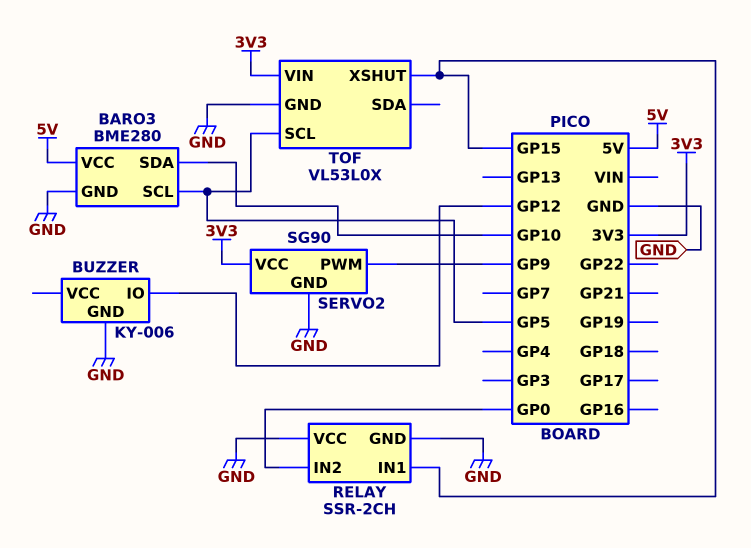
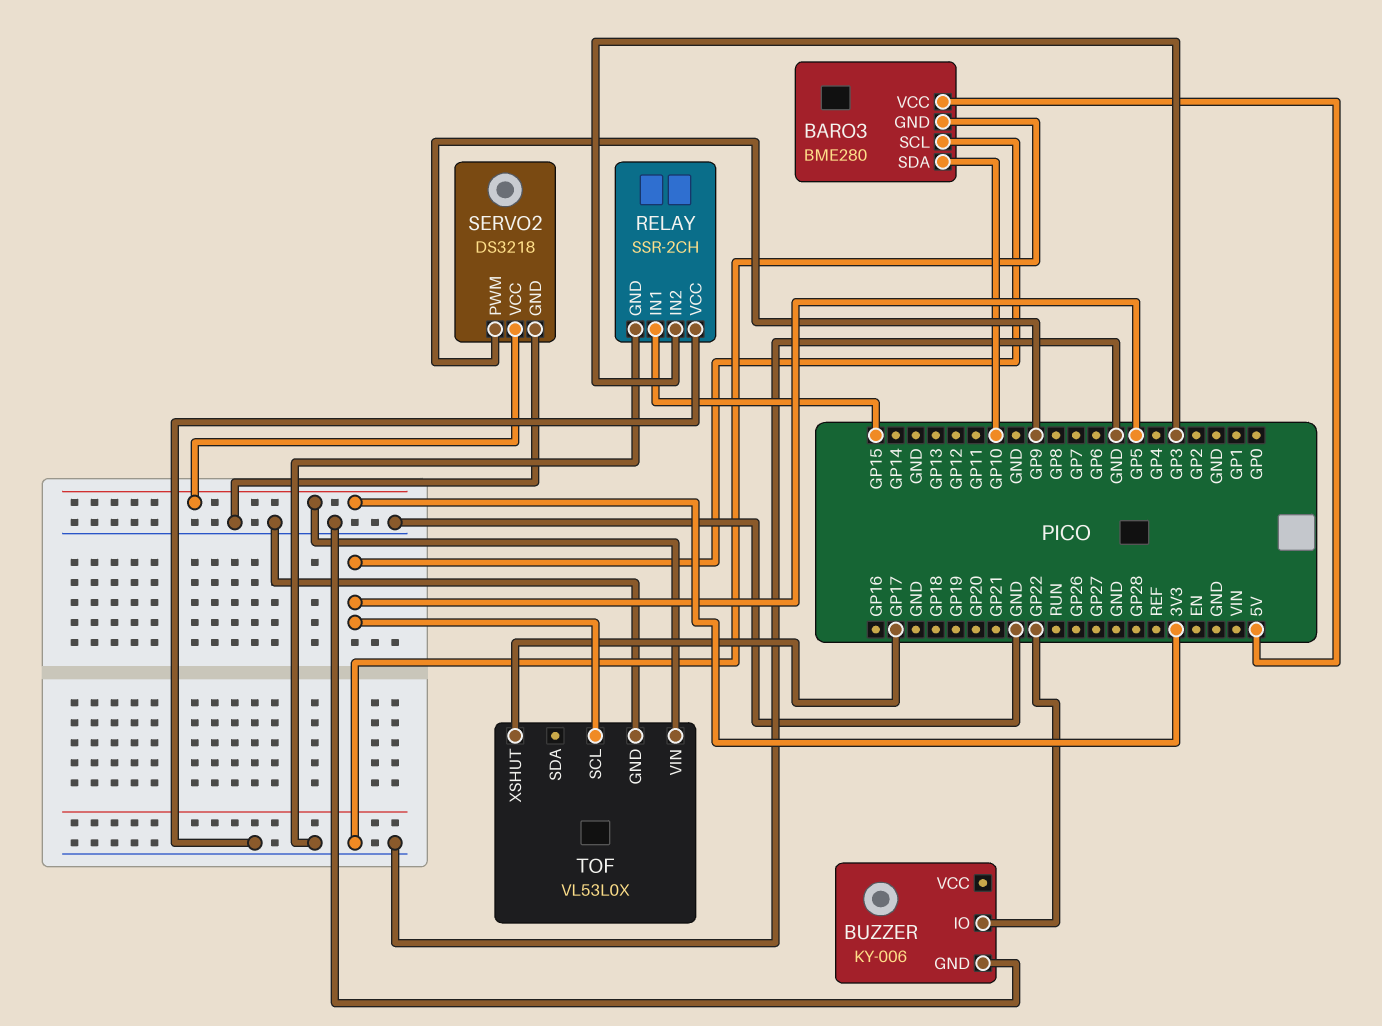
BUZZER pin IO: GP12 -> GP22
RELAY pin IN2: GP0 -> GP3
SERVO2: SG90 -> DS3218
TOF pin XSHUT: GP15 -> GP17

